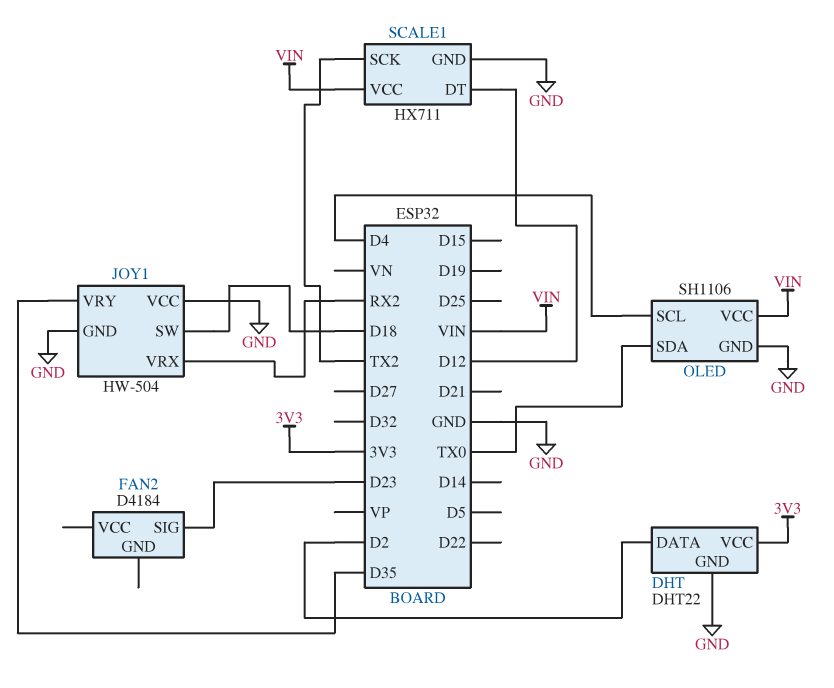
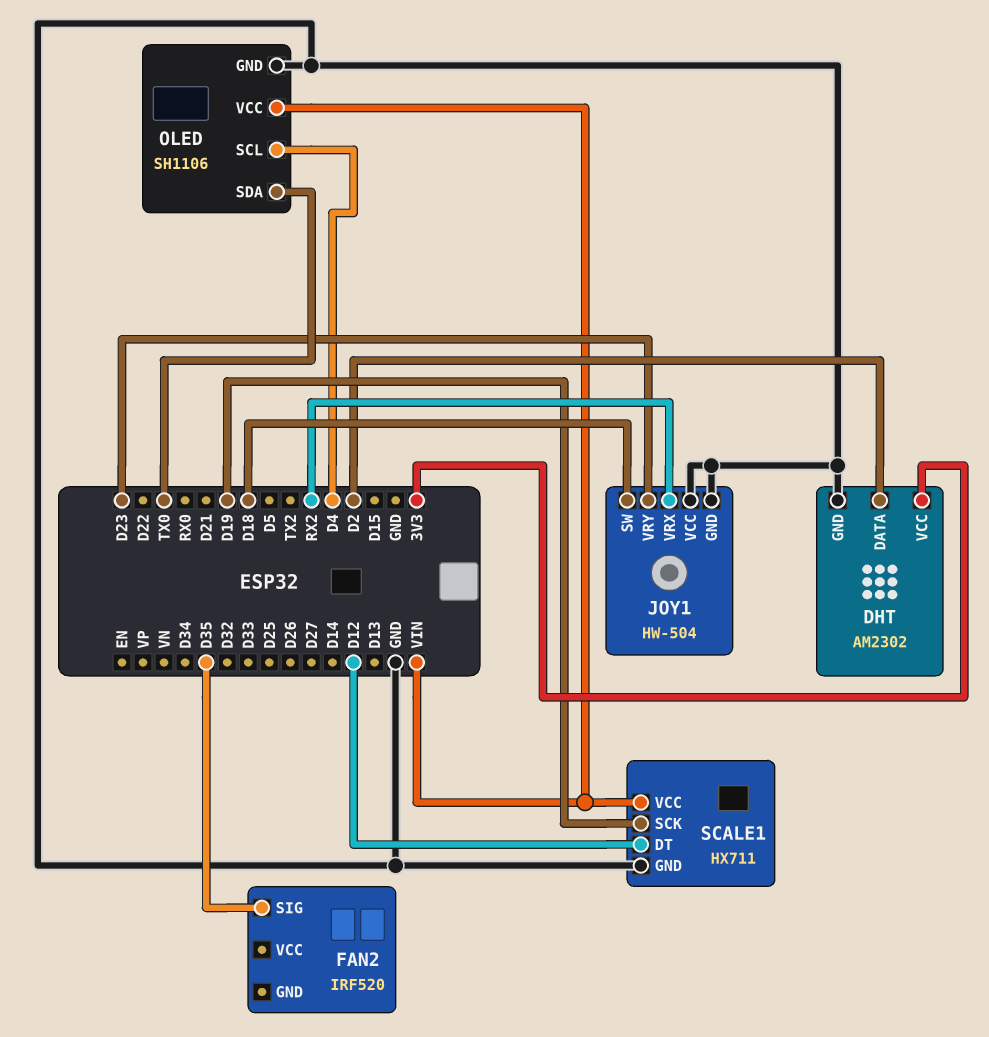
DHT: DHT22 -> AM2302
FAN2: D4184 -> IRF520
FAN2 pin SIG: D23 -> D35
JOY1 pin VRY: D35 -> D23
SCALE1 pin SCK: TX2 -> D19

